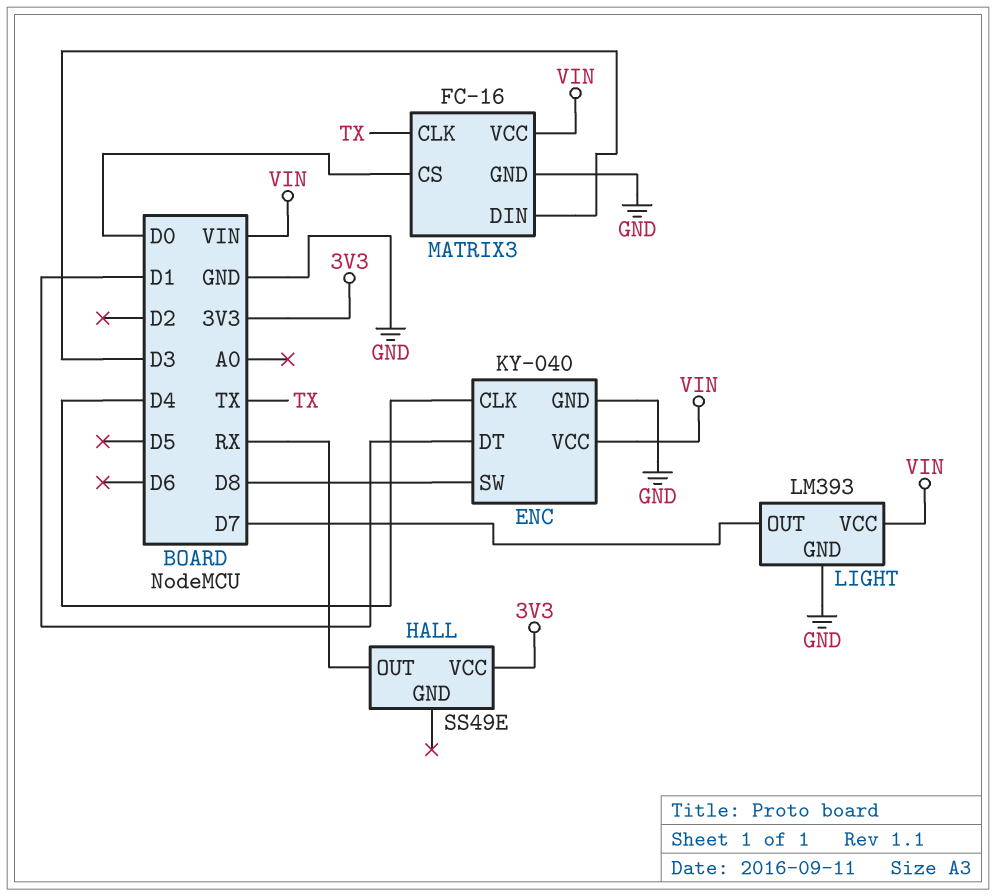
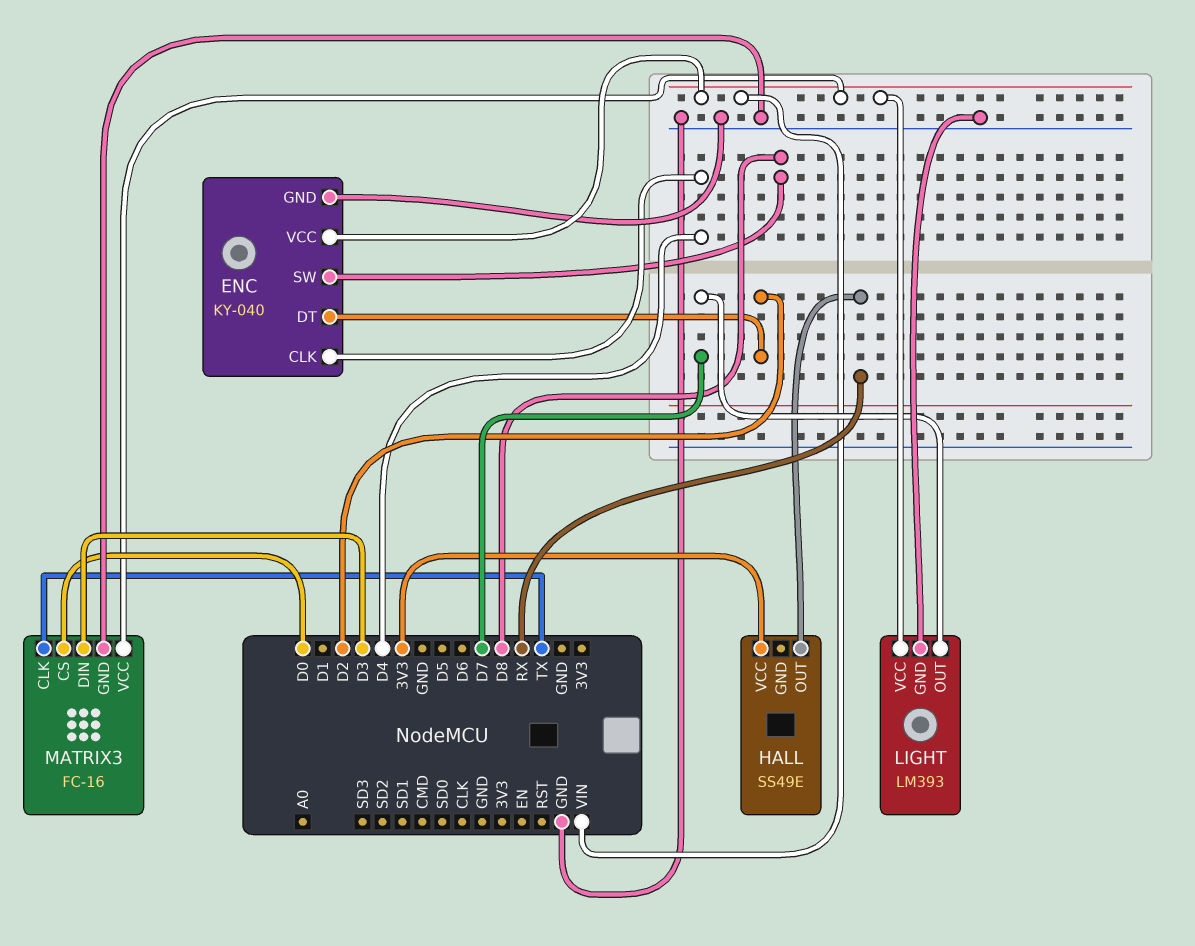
ENC pin DT: D1 -> D2

